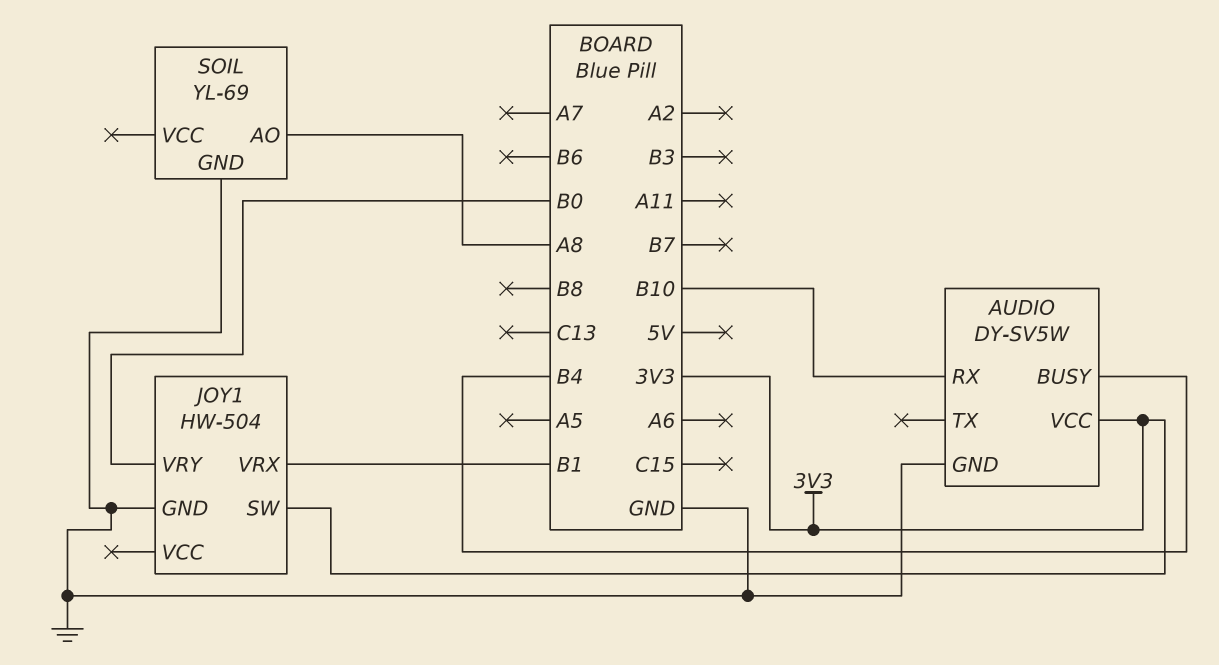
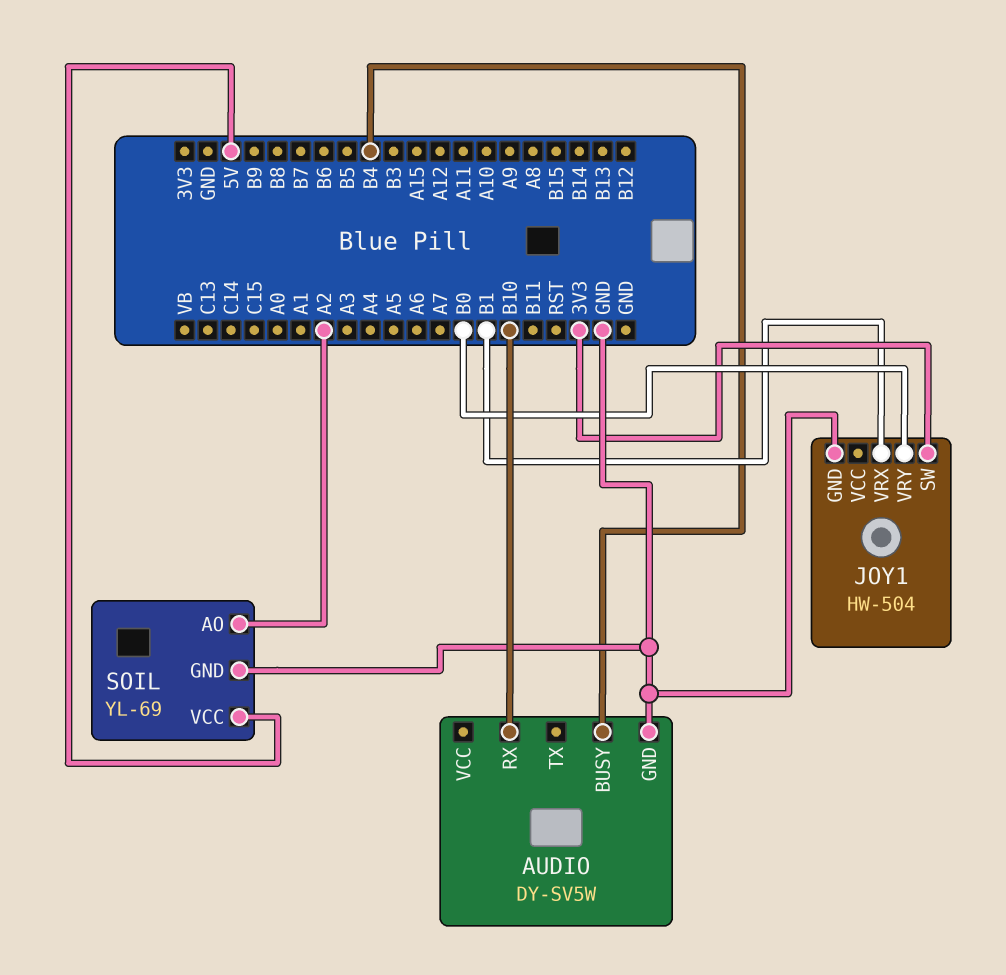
AUDIO pin VCC: 3V3 -> none
SOIL pin AO: A8 -> A2
SOIL pin VCC: none -> 5V

